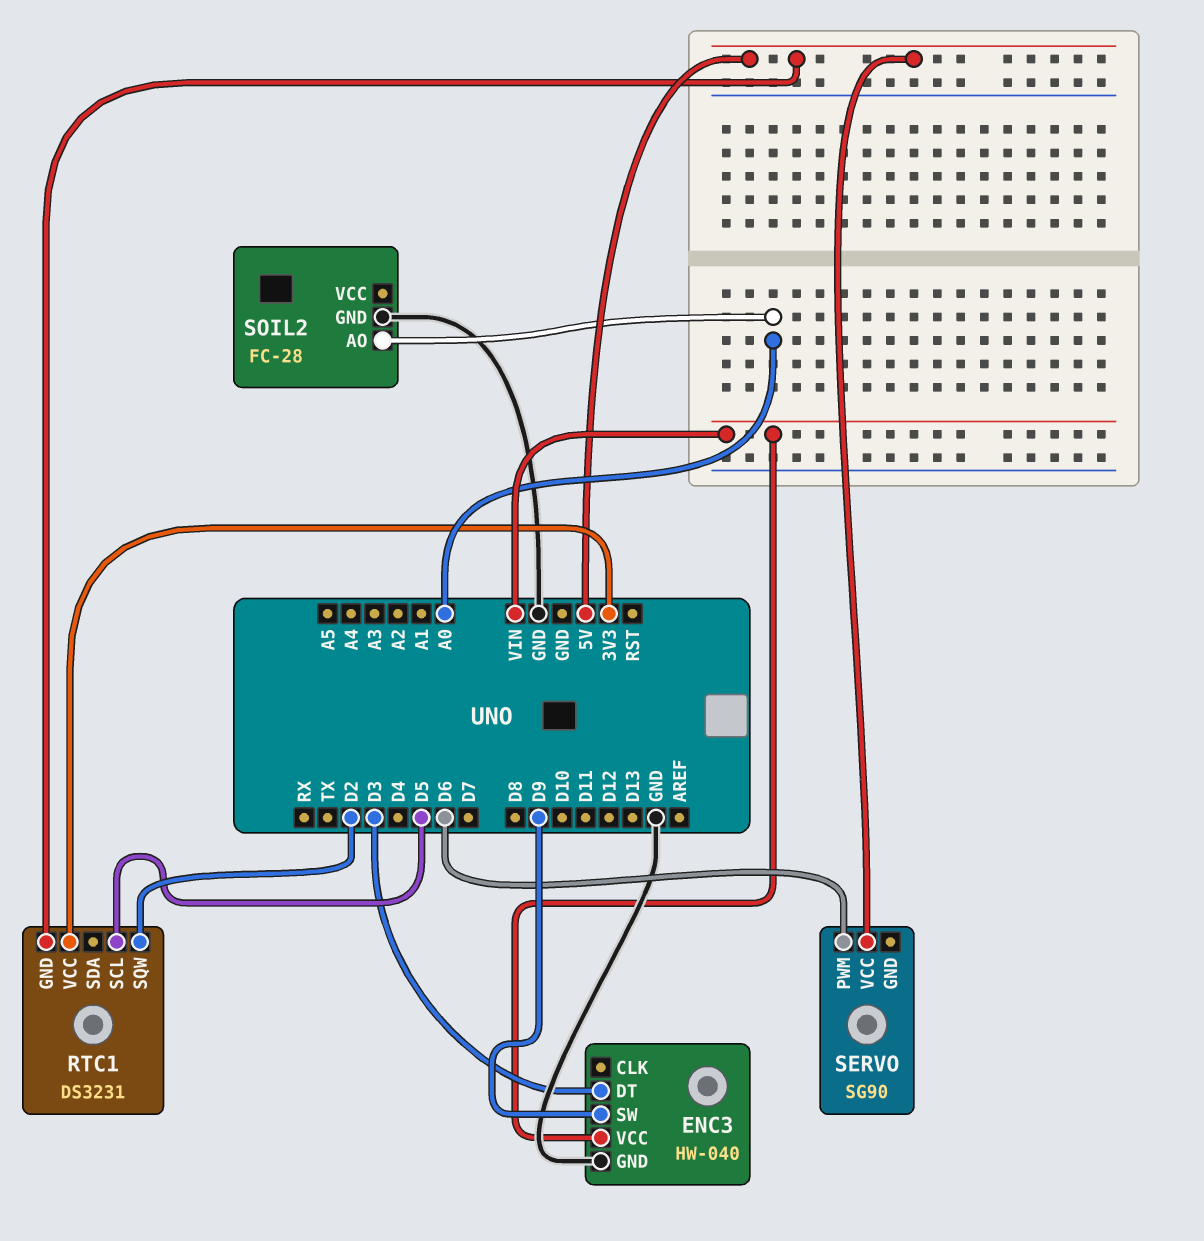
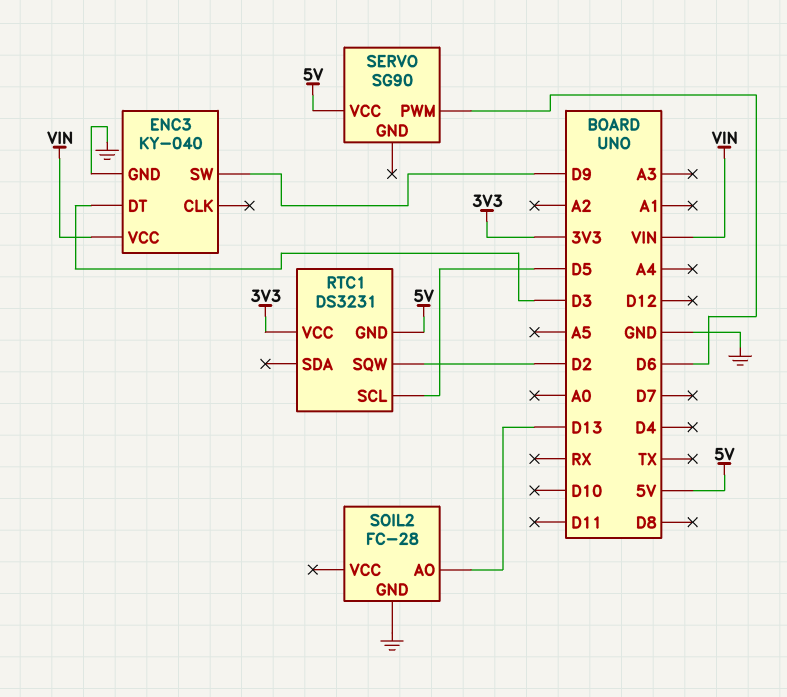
ENC3: HW-040 -> KY-040
SOIL2 pin AO: A0 -> D13

